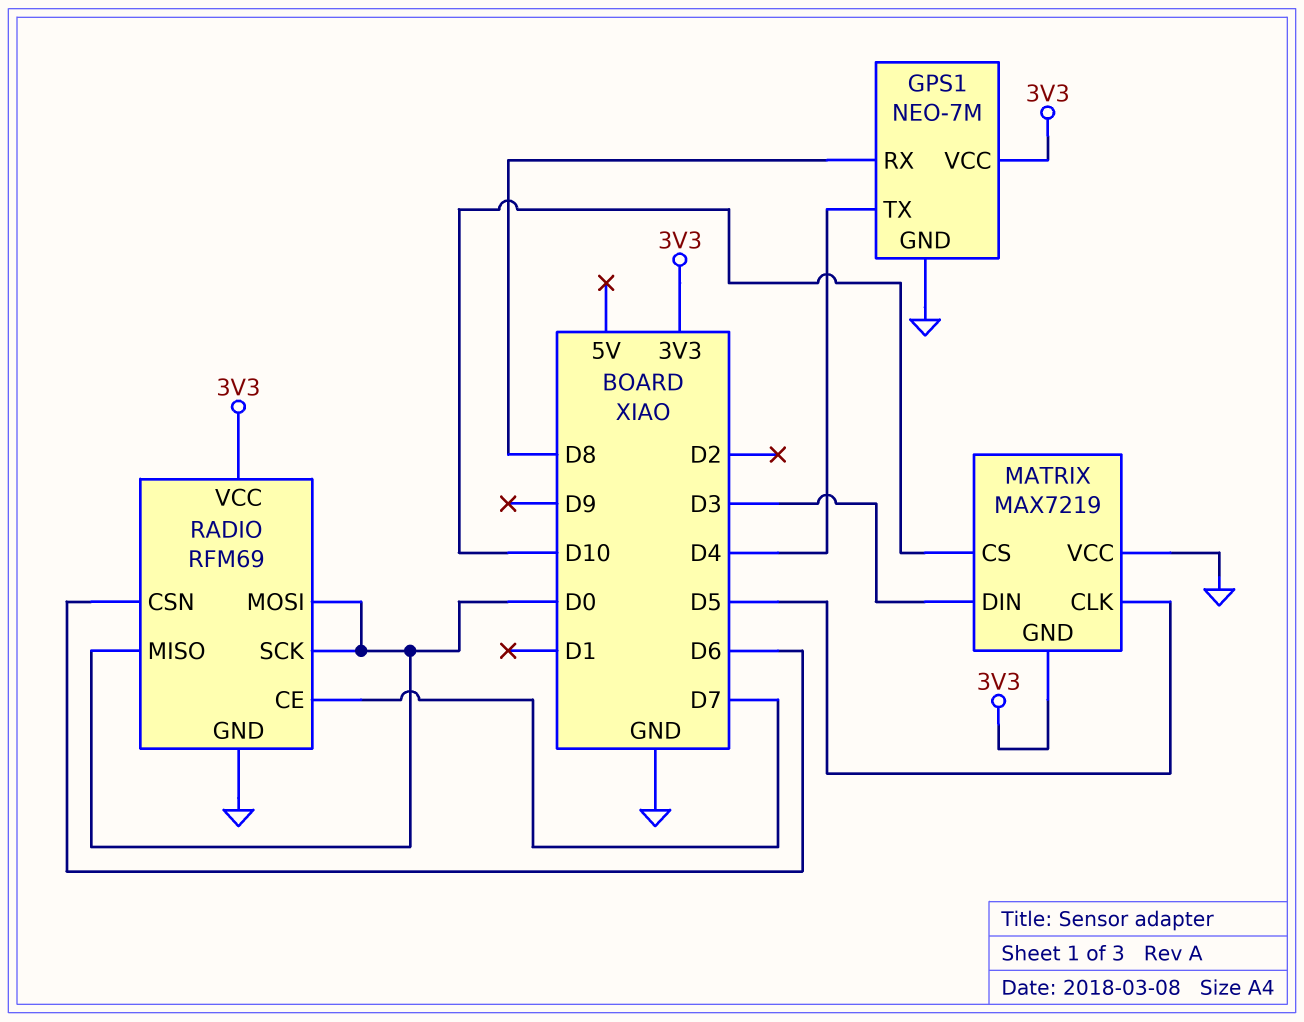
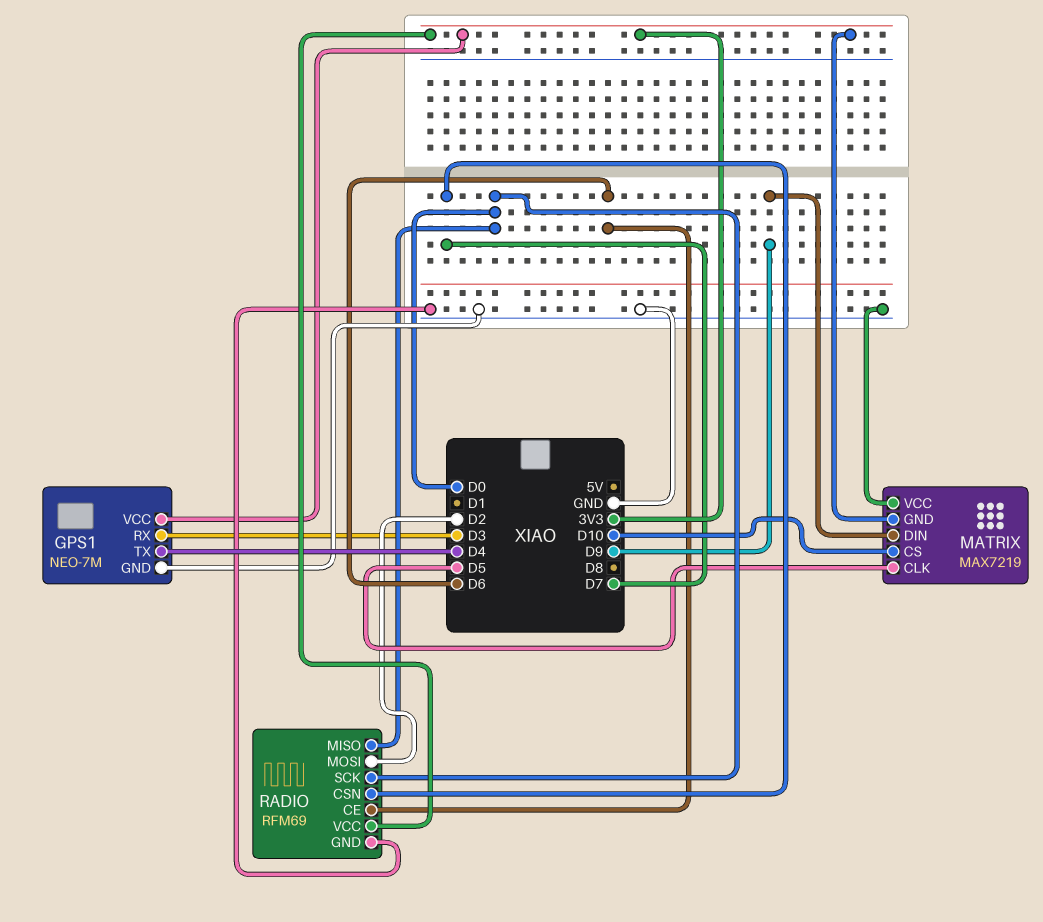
GPS1 pin RX: D8 -> D3
MATRIX pin DIN: D3 -> D9
RADIO pin CE: D7 -> D6
RADIO pin CSN: D6 -> D7
RADIO pin MOSI: D0 -> D2

